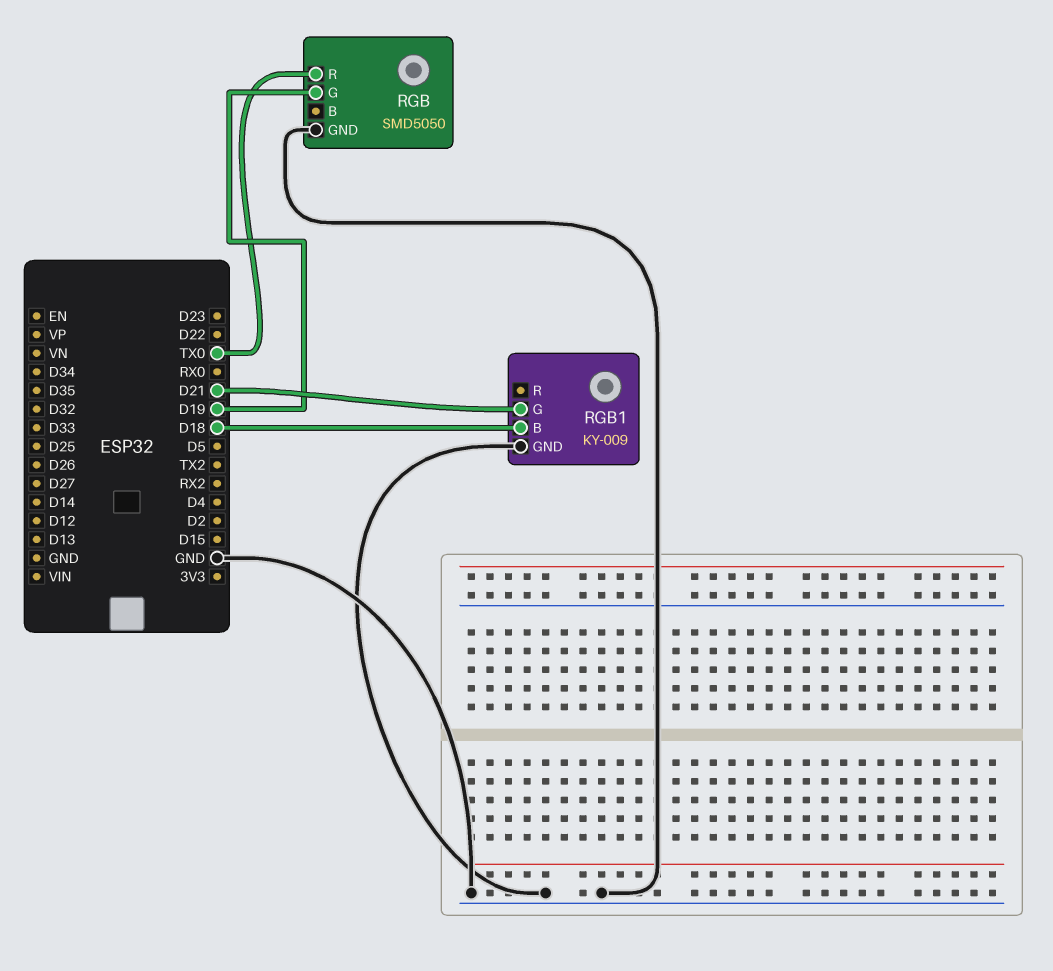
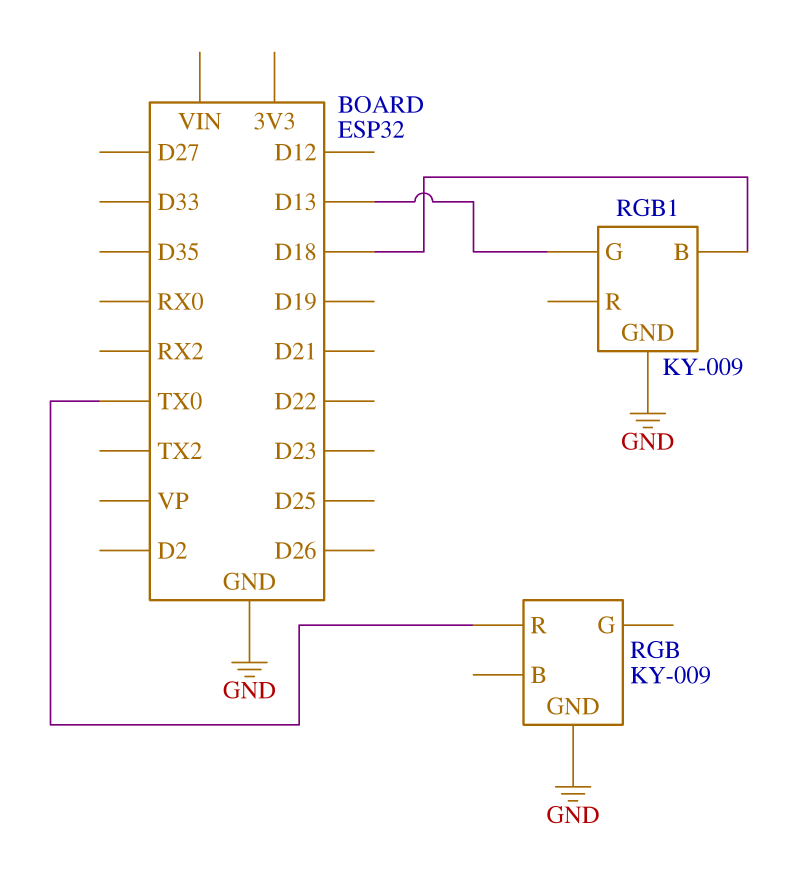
RGB: SMD5050 -> KY-009
RGB pin G: D19 -> none
RGB1 pin G: D21 -> D13

